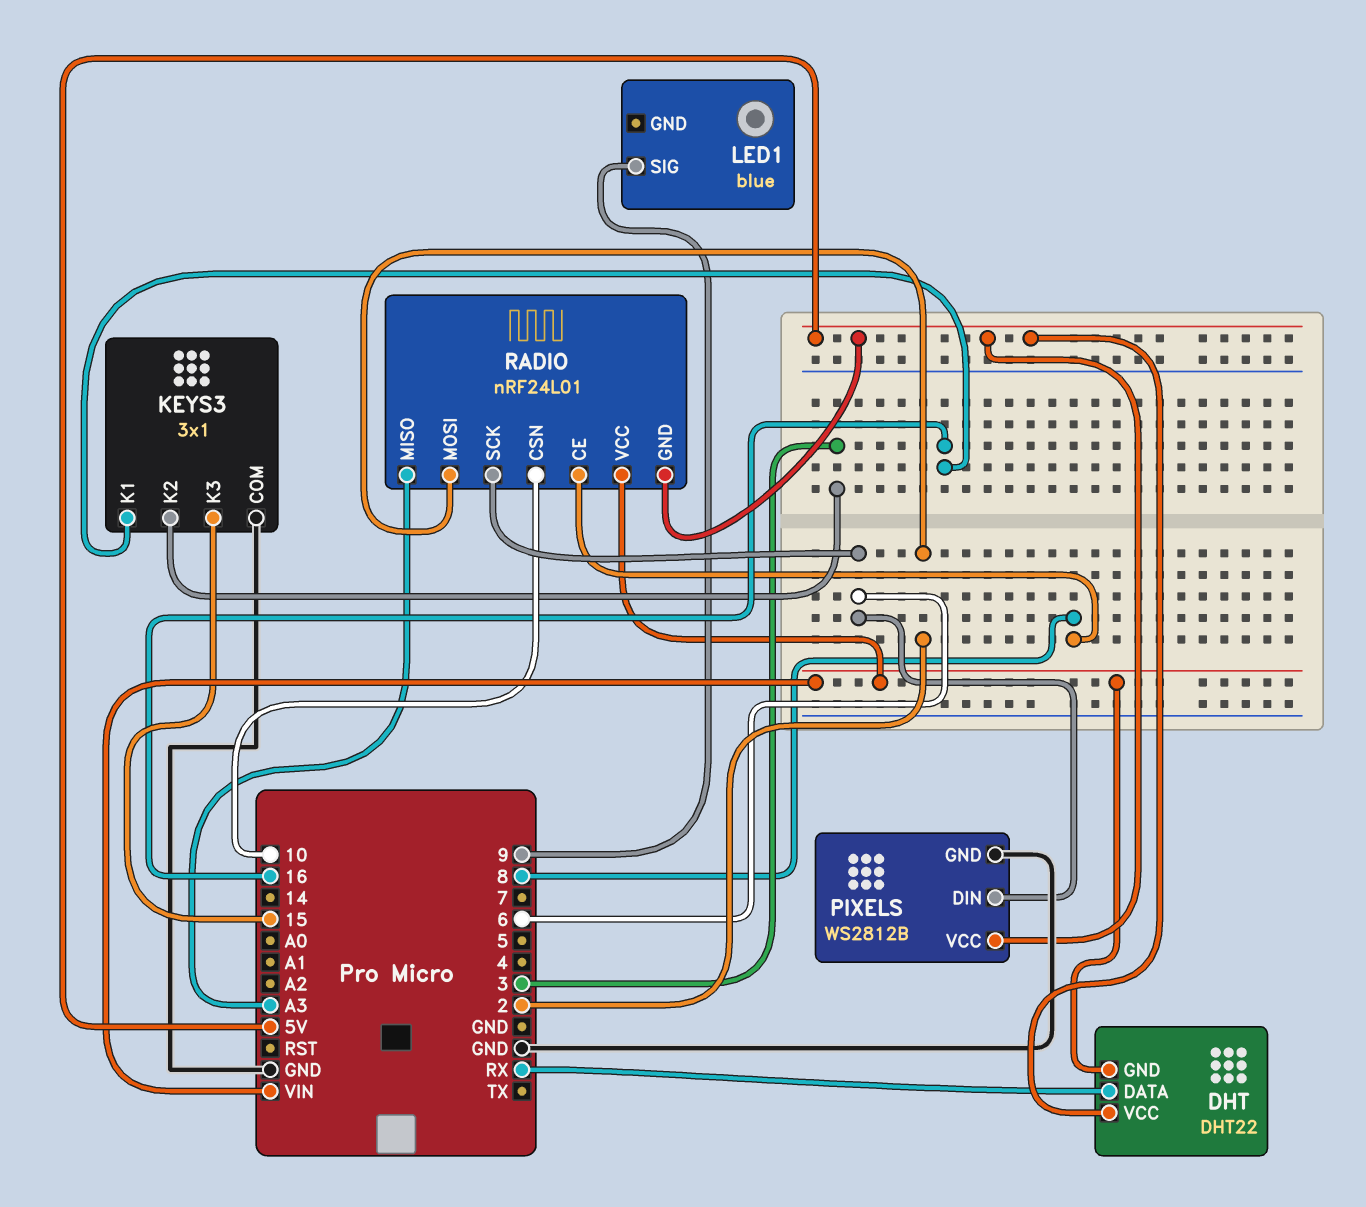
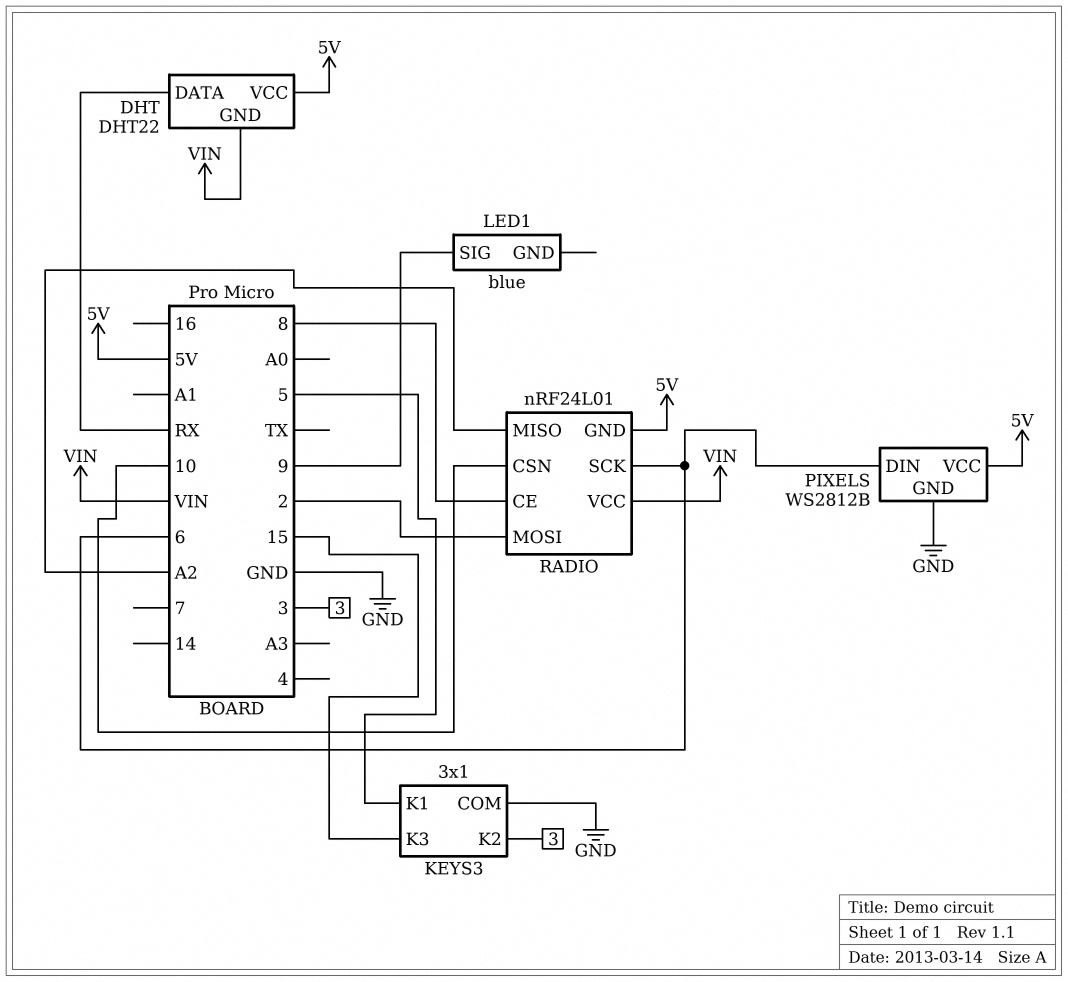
KEYS3 pin K1: 16 -> 5
RADIO pin MISO: A3 -> A2

